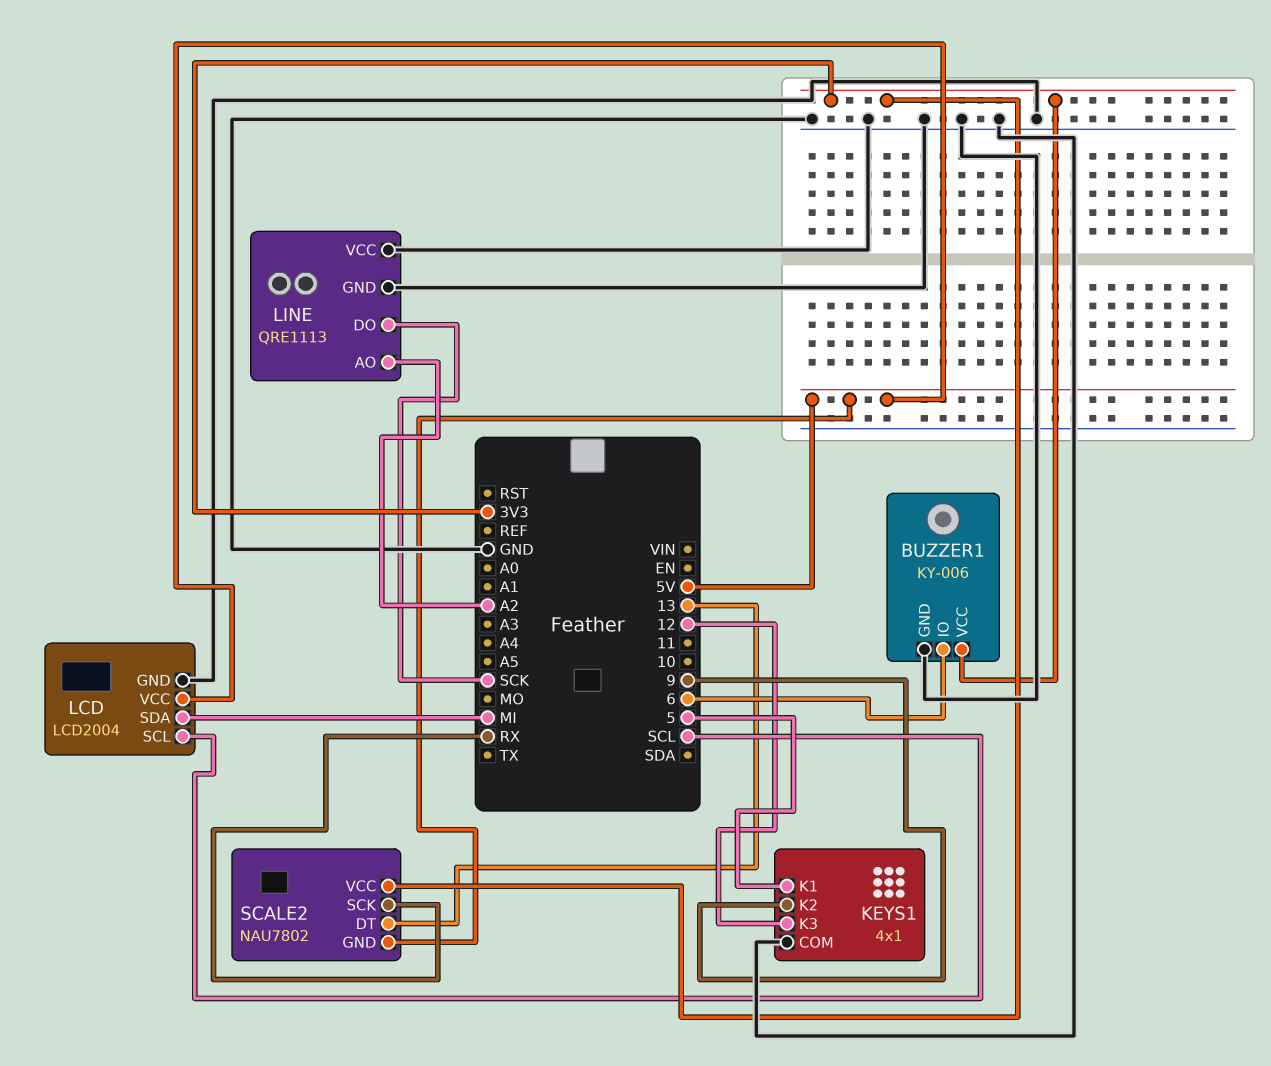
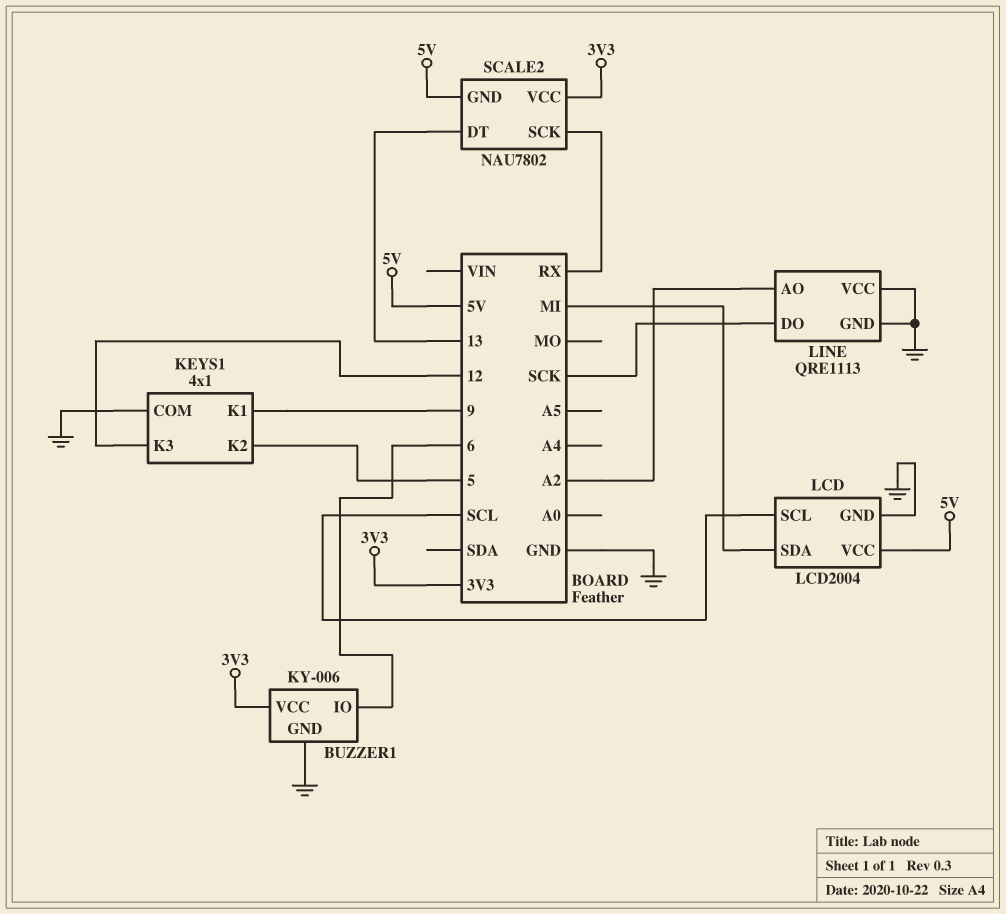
KEYS1 pin K1: 5 -> 9
KEYS1 pin K2: 9 -> 5

